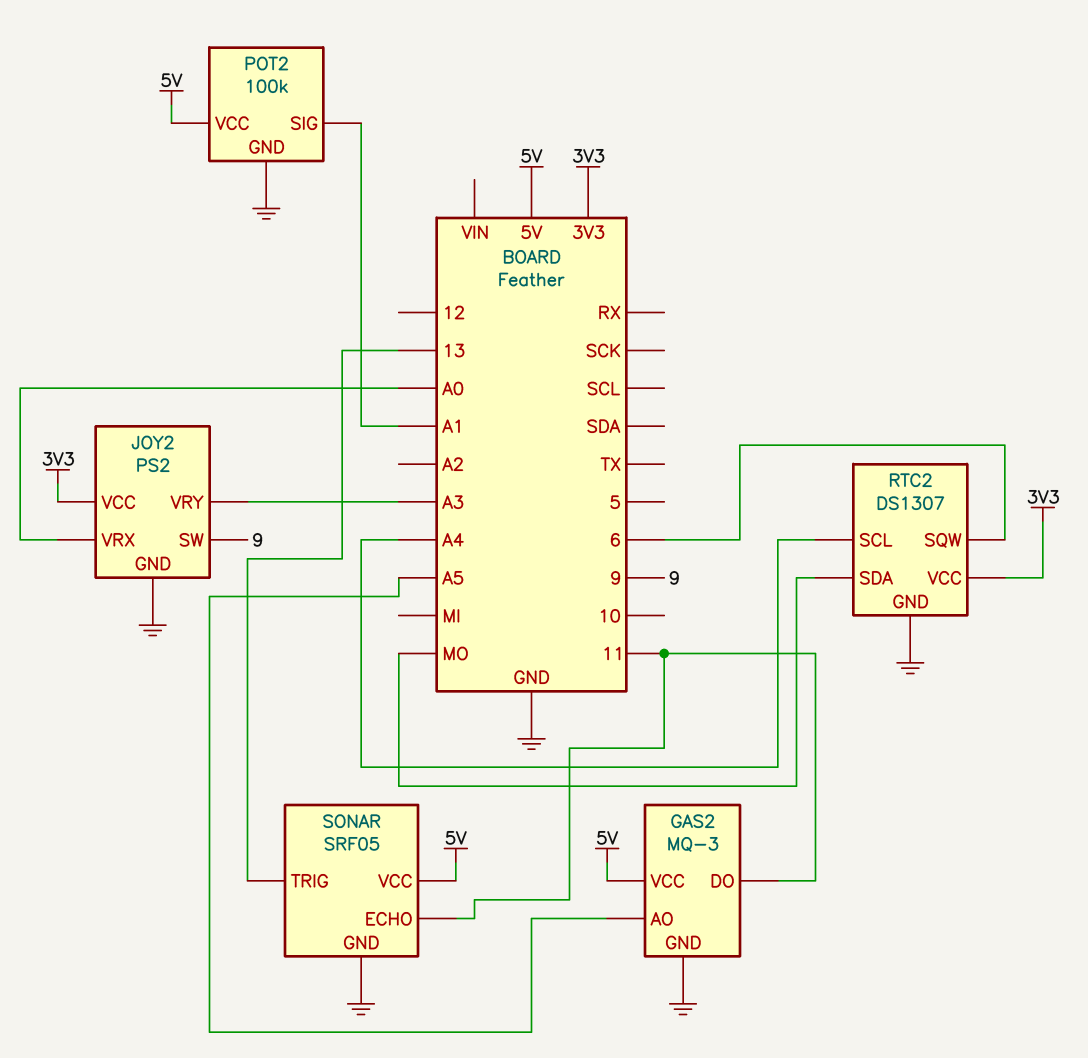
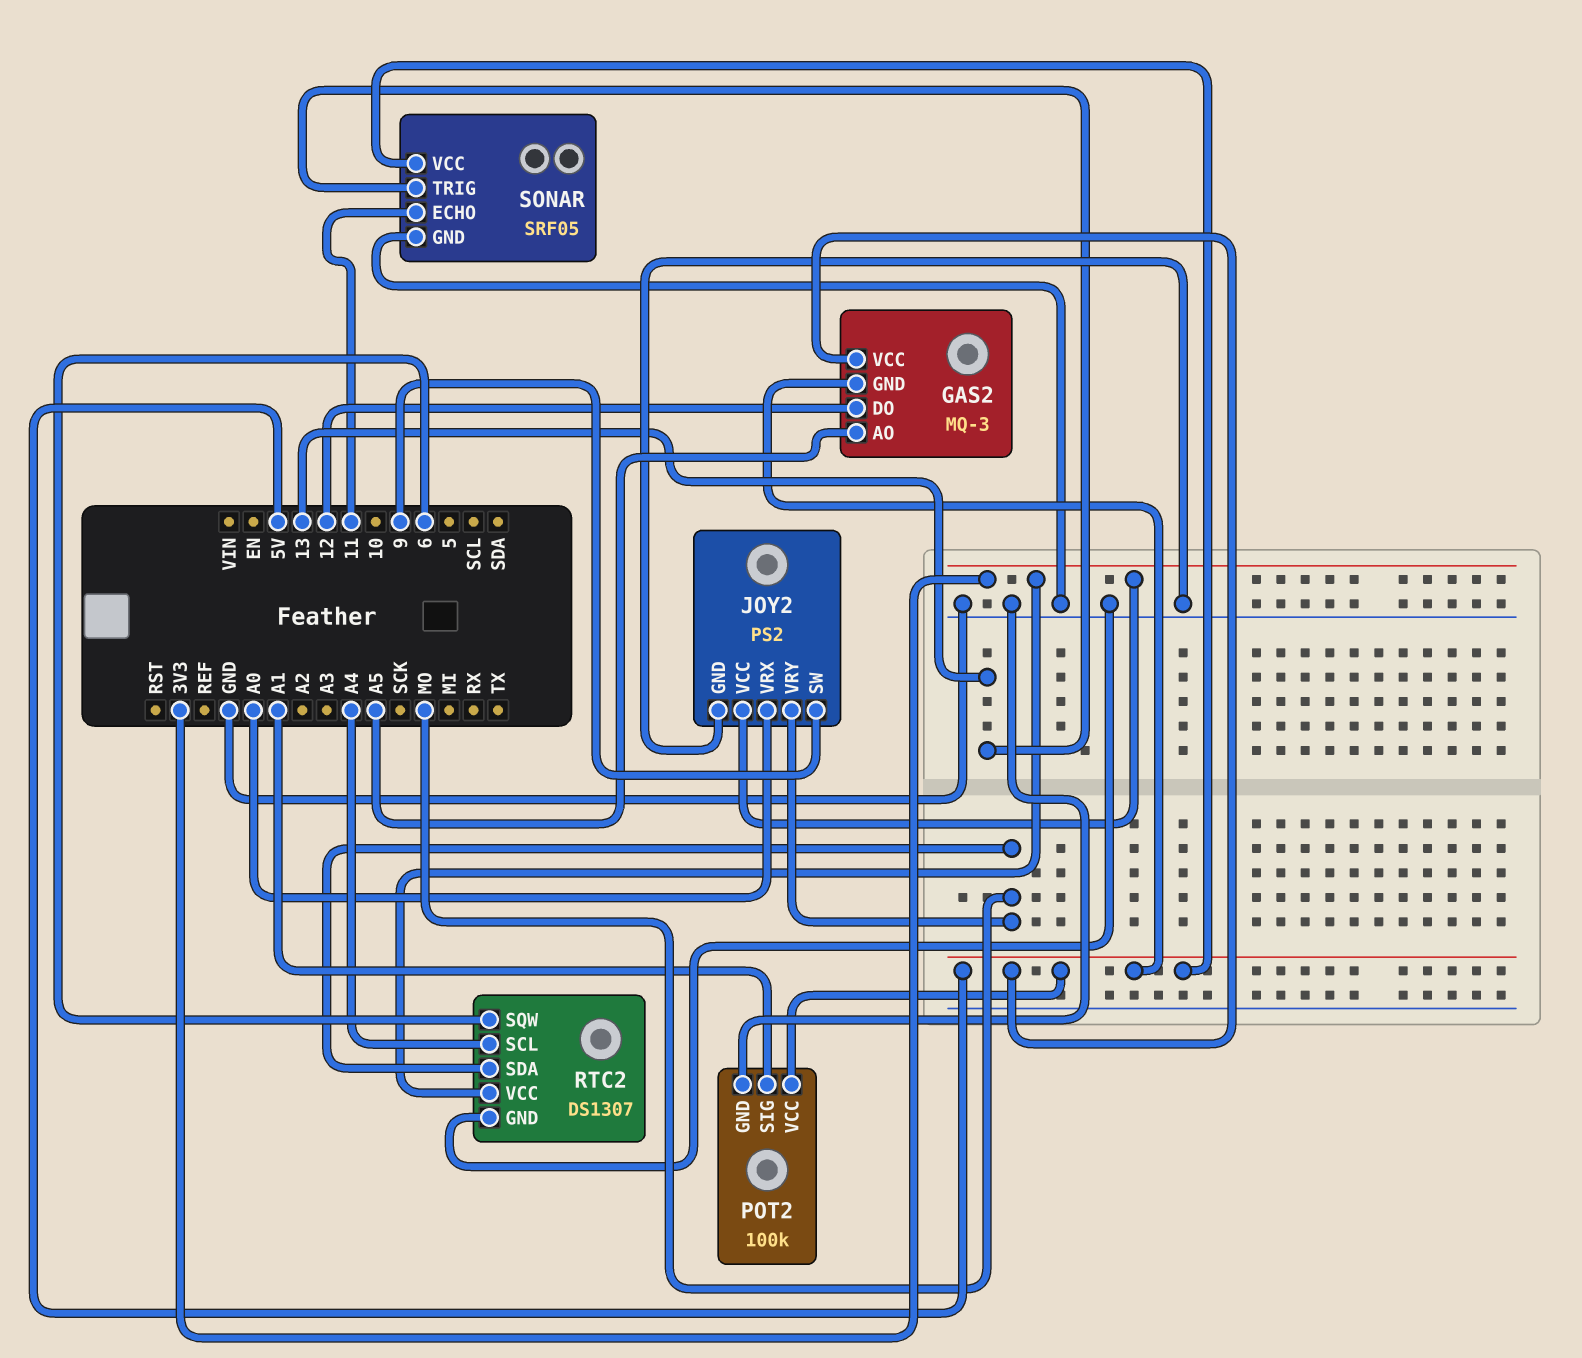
GAS2 pin DO: 11 -> 12
GAS2 pin GND: GND -> 5V
JOY2 pin VRY: A3 -> MO

